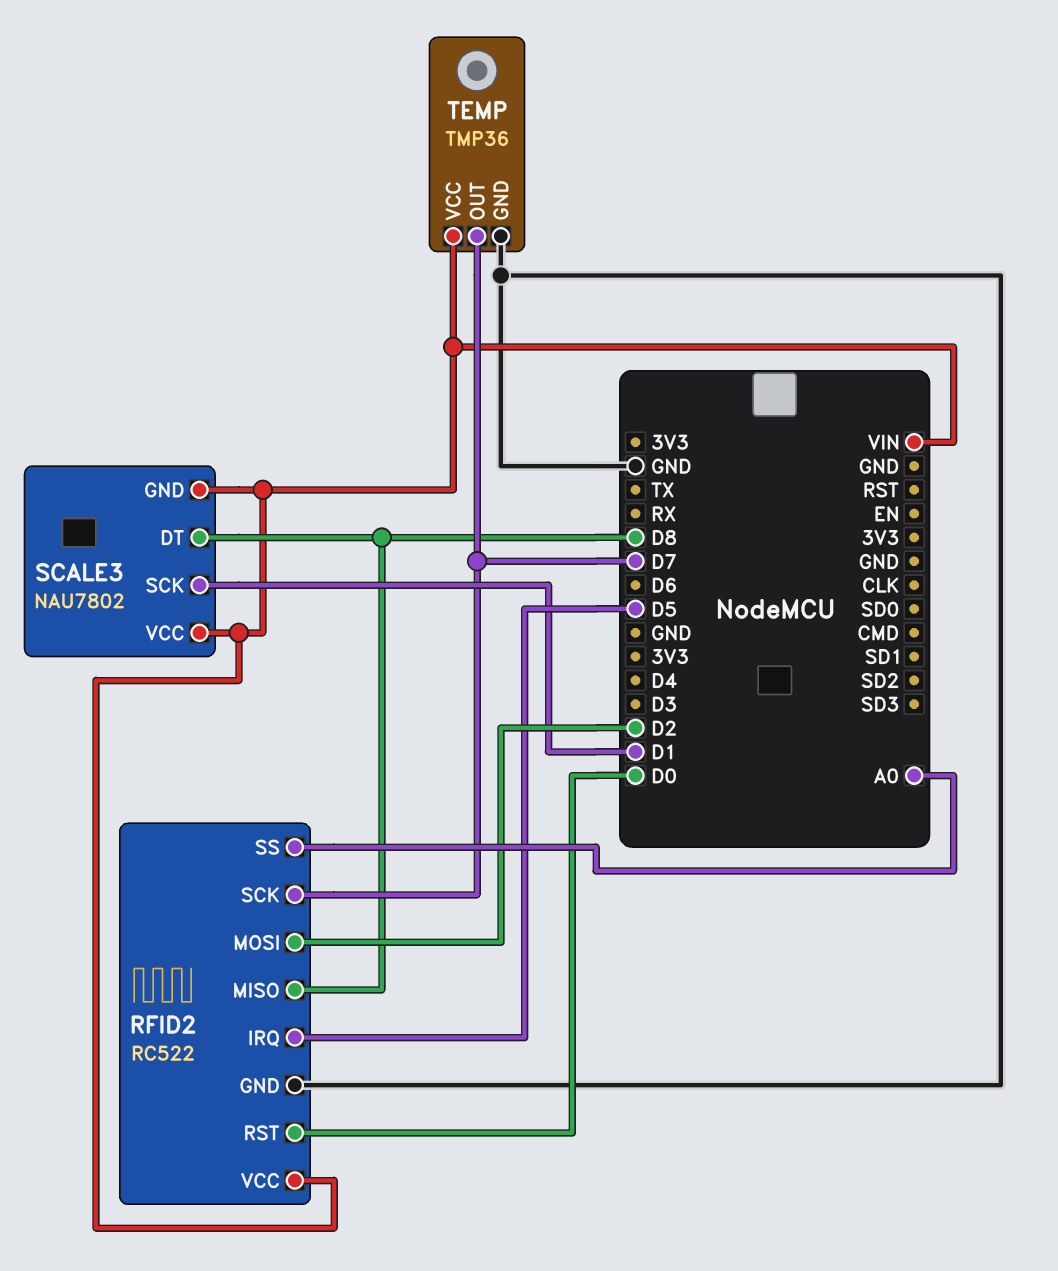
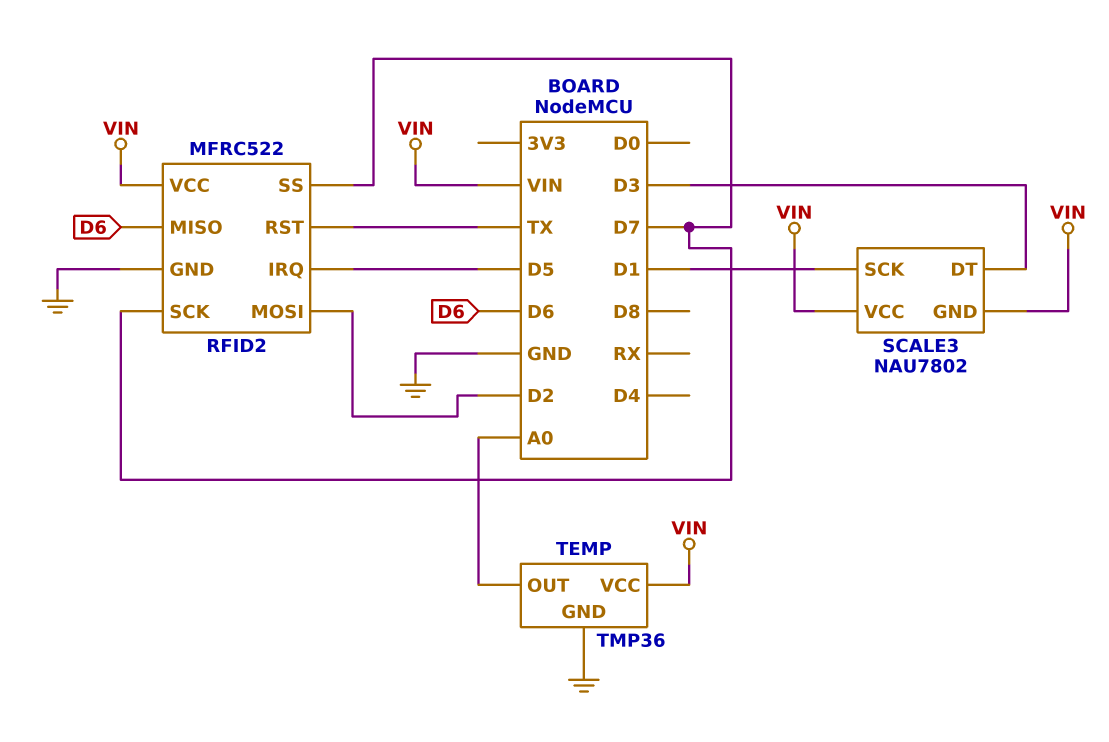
RFID2: RC522 -> MFRC522
RFID2 pin MISO: D8 -> D6
RFID2 pin RST: D0 -> TX
RFID2 pin SS: A0 -> D7
SCALE3 pin DT: D8 -> D3
TEMP pin OUT: D7 -> A0

